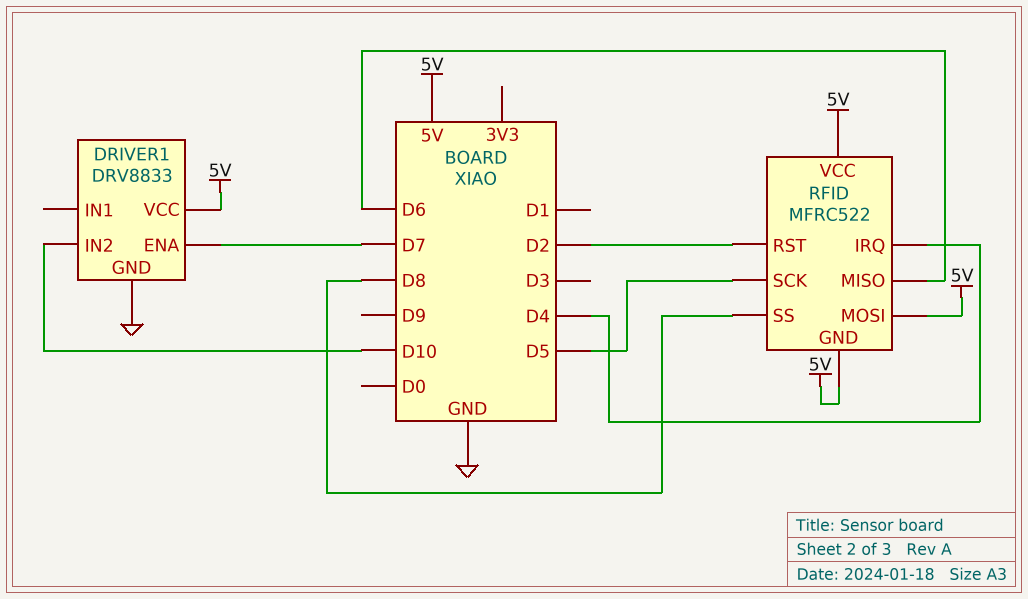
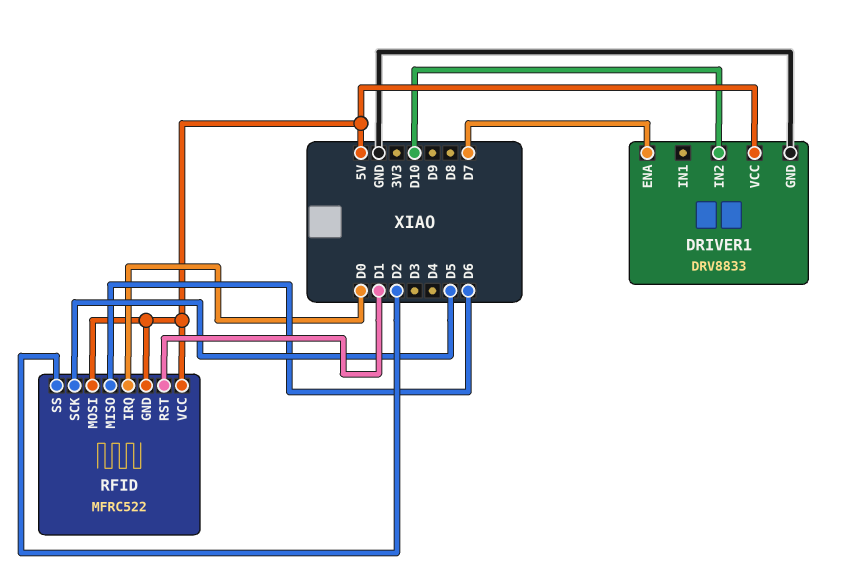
RFID pin IRQ: D4 -> D0
RFID pin RST: D2 -> D1
RFID pin SS: D8 -> D2

